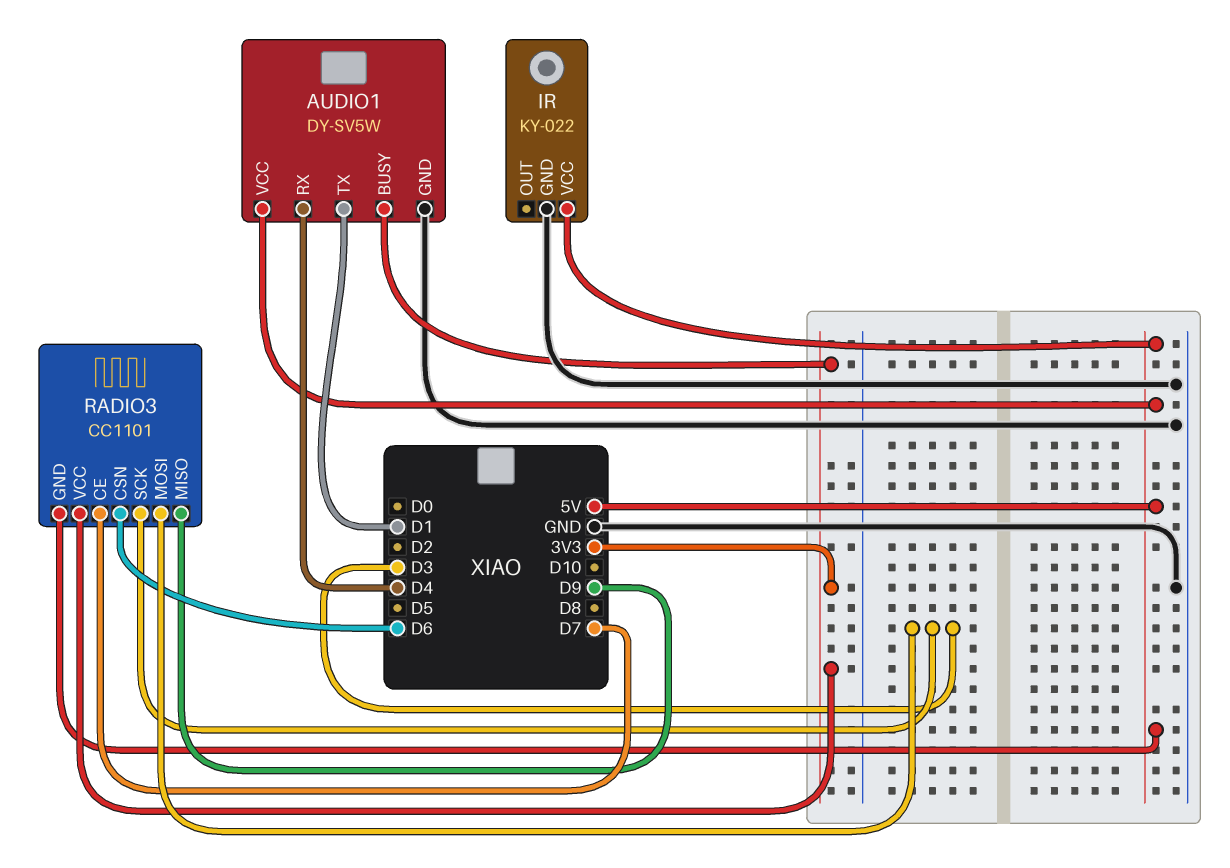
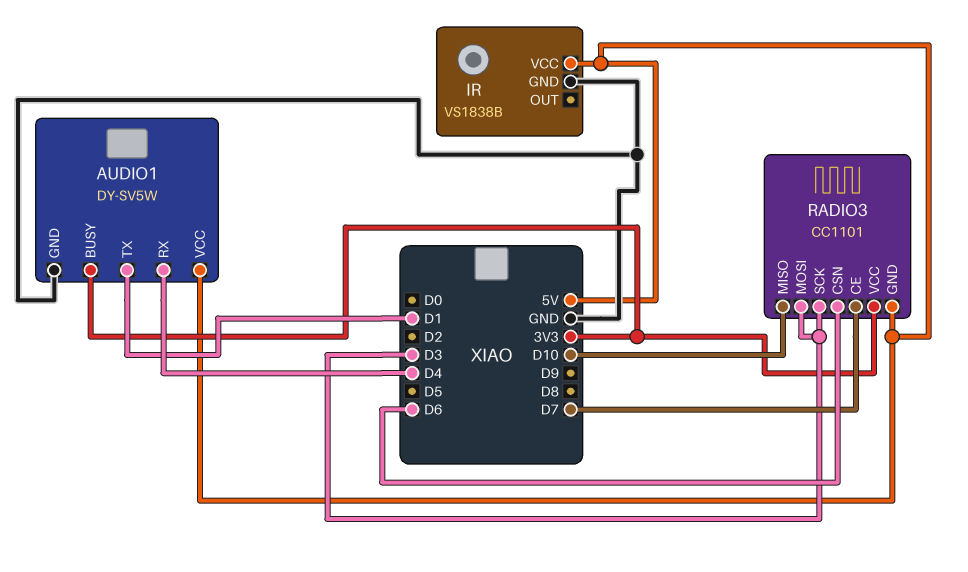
IR: KY-022 -> VS1838B
RADIO3 pin MISO: D9 -> D10

